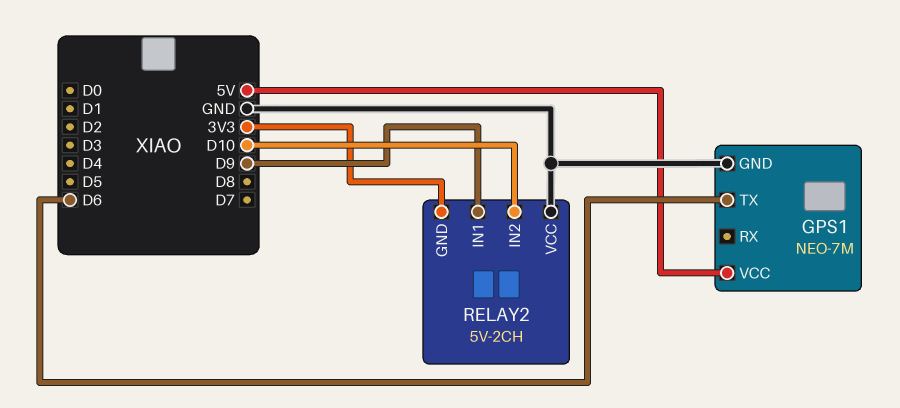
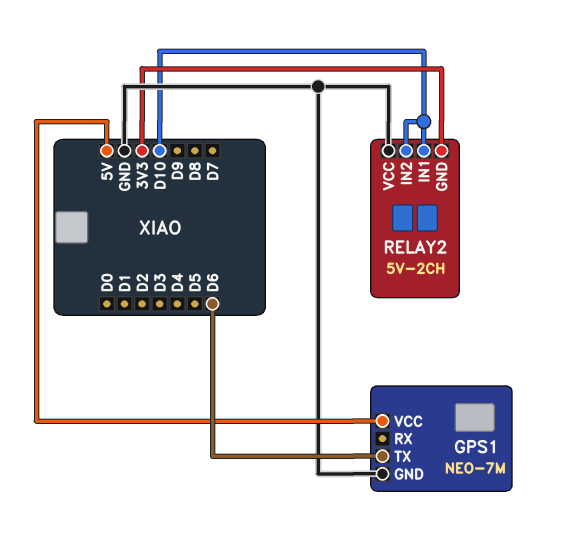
RELAY2 pin IN1: D9 -> D10

